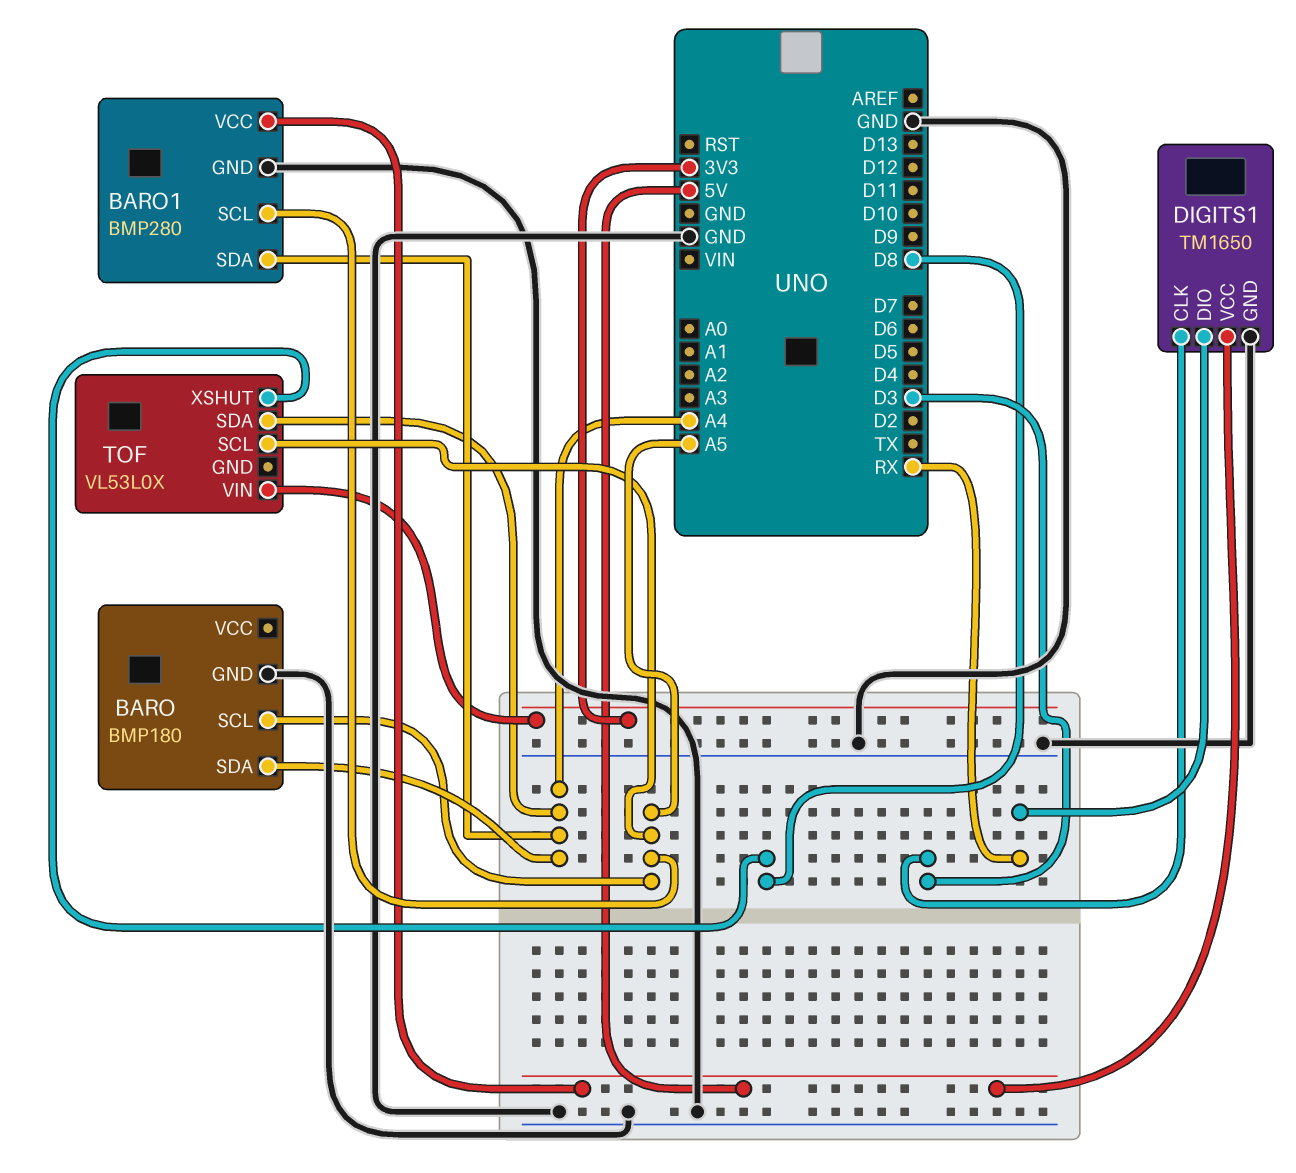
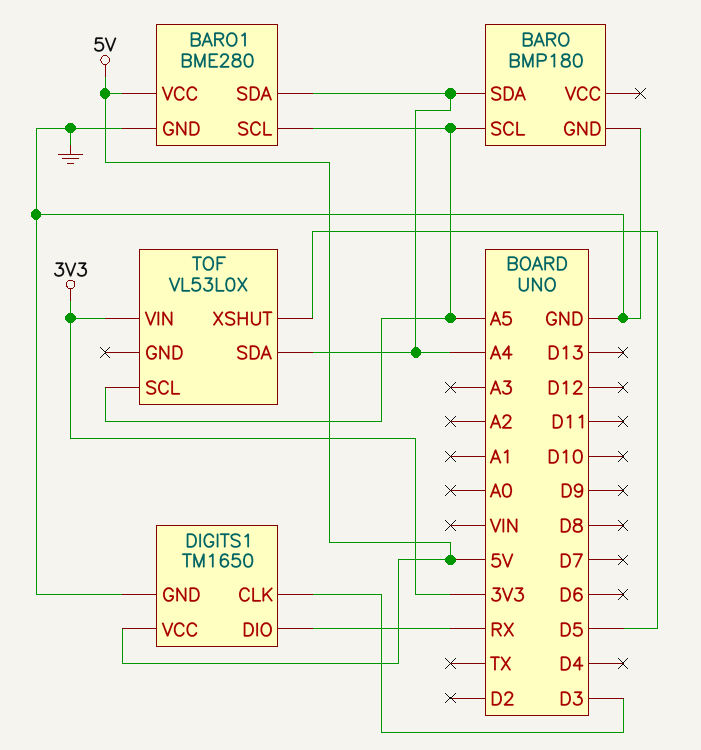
BARO1: BMP280 -> BME280
TOF pin XSHUT: D8 -> D5

